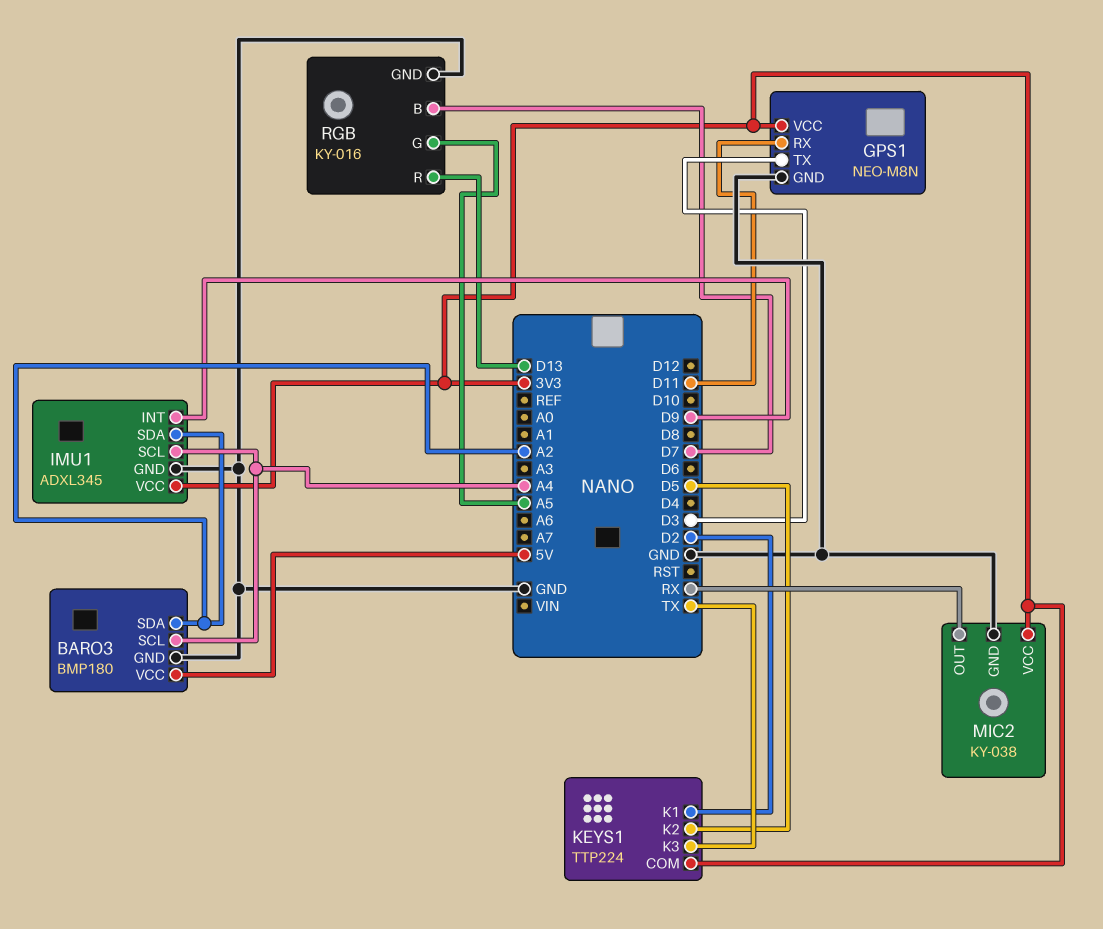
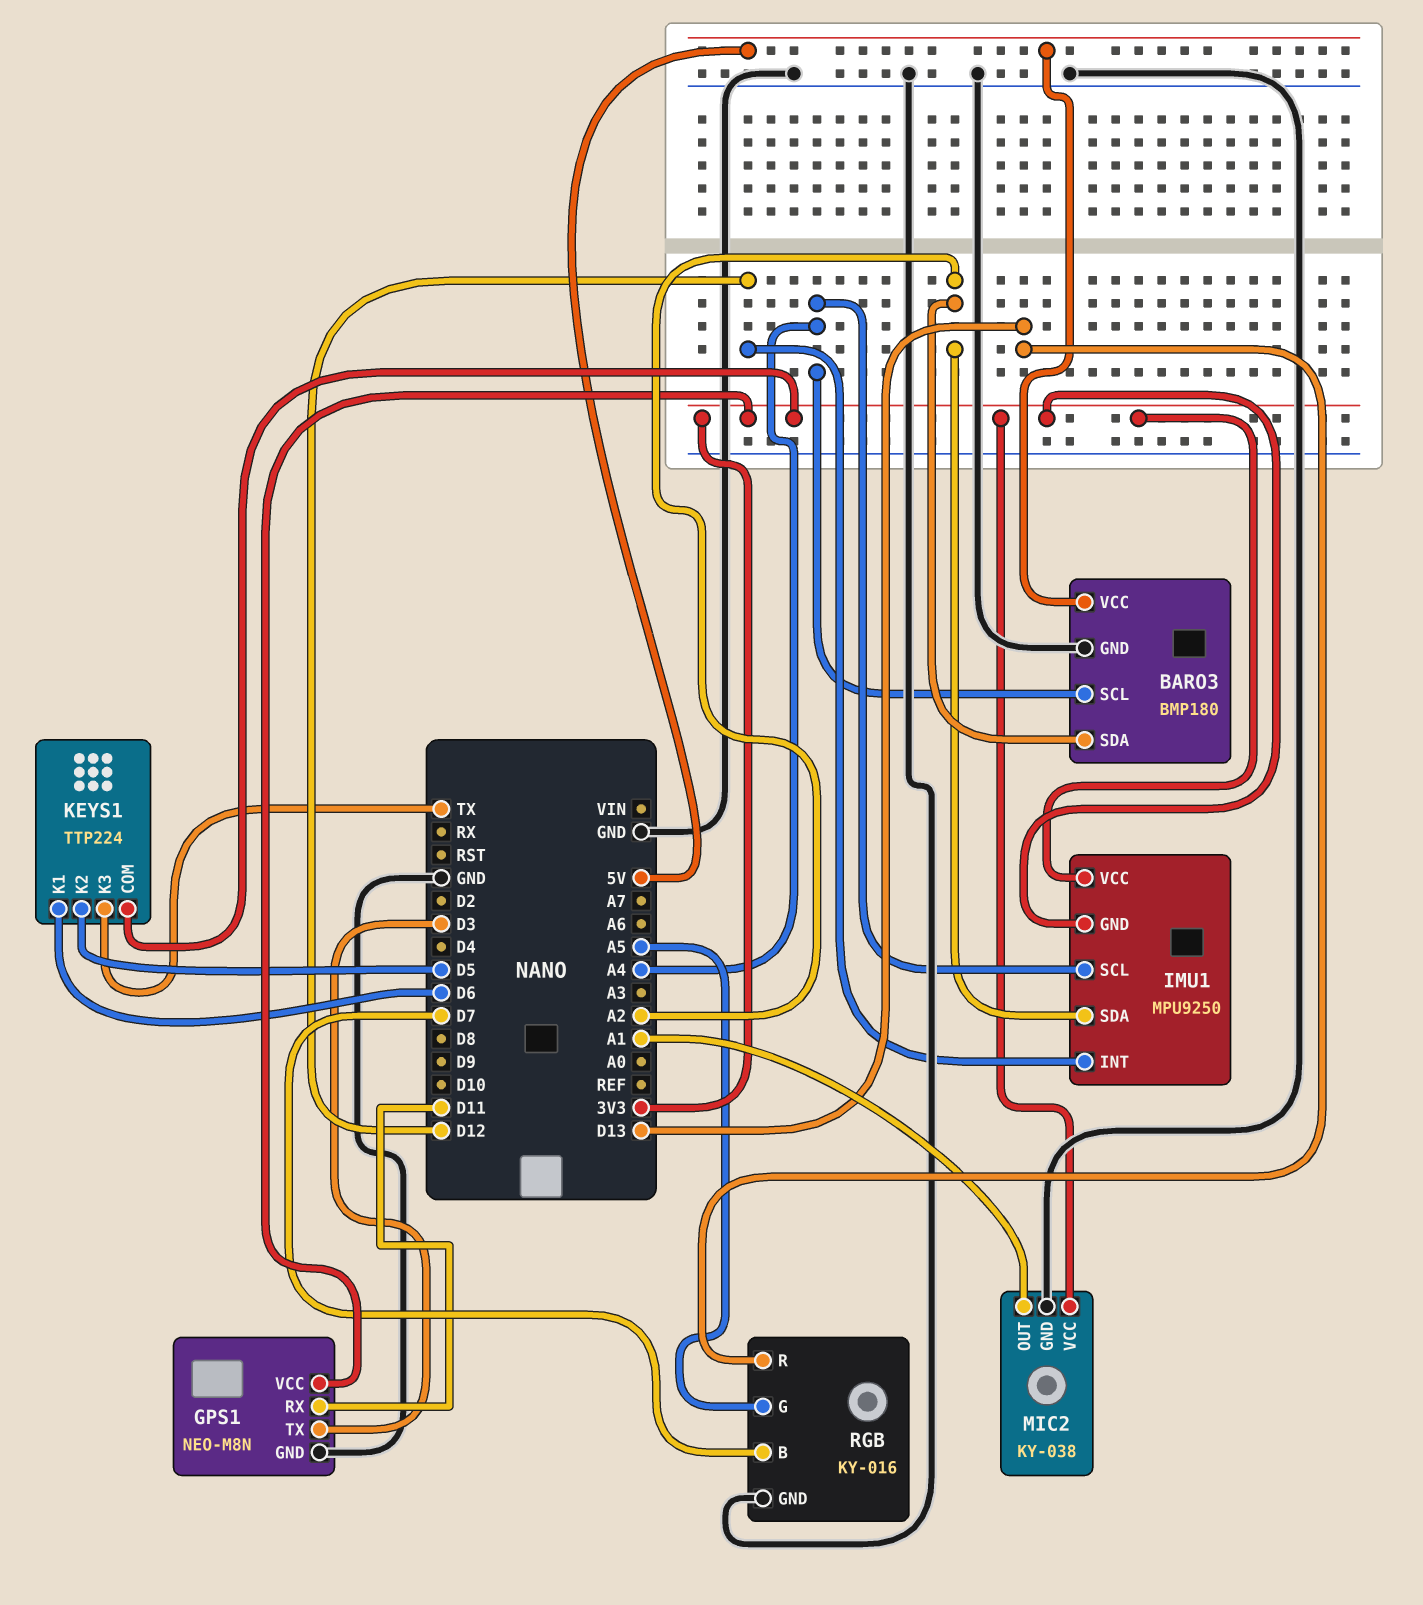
IMU1: ADXL345 -> MPU9250
IMU1 pin GND: GND -> 3V3
IMU1 pin INT: D9 -> D12
KEYS1 pin K1: D2 -> D6
MIC2 pin OUT: RX -> A1

